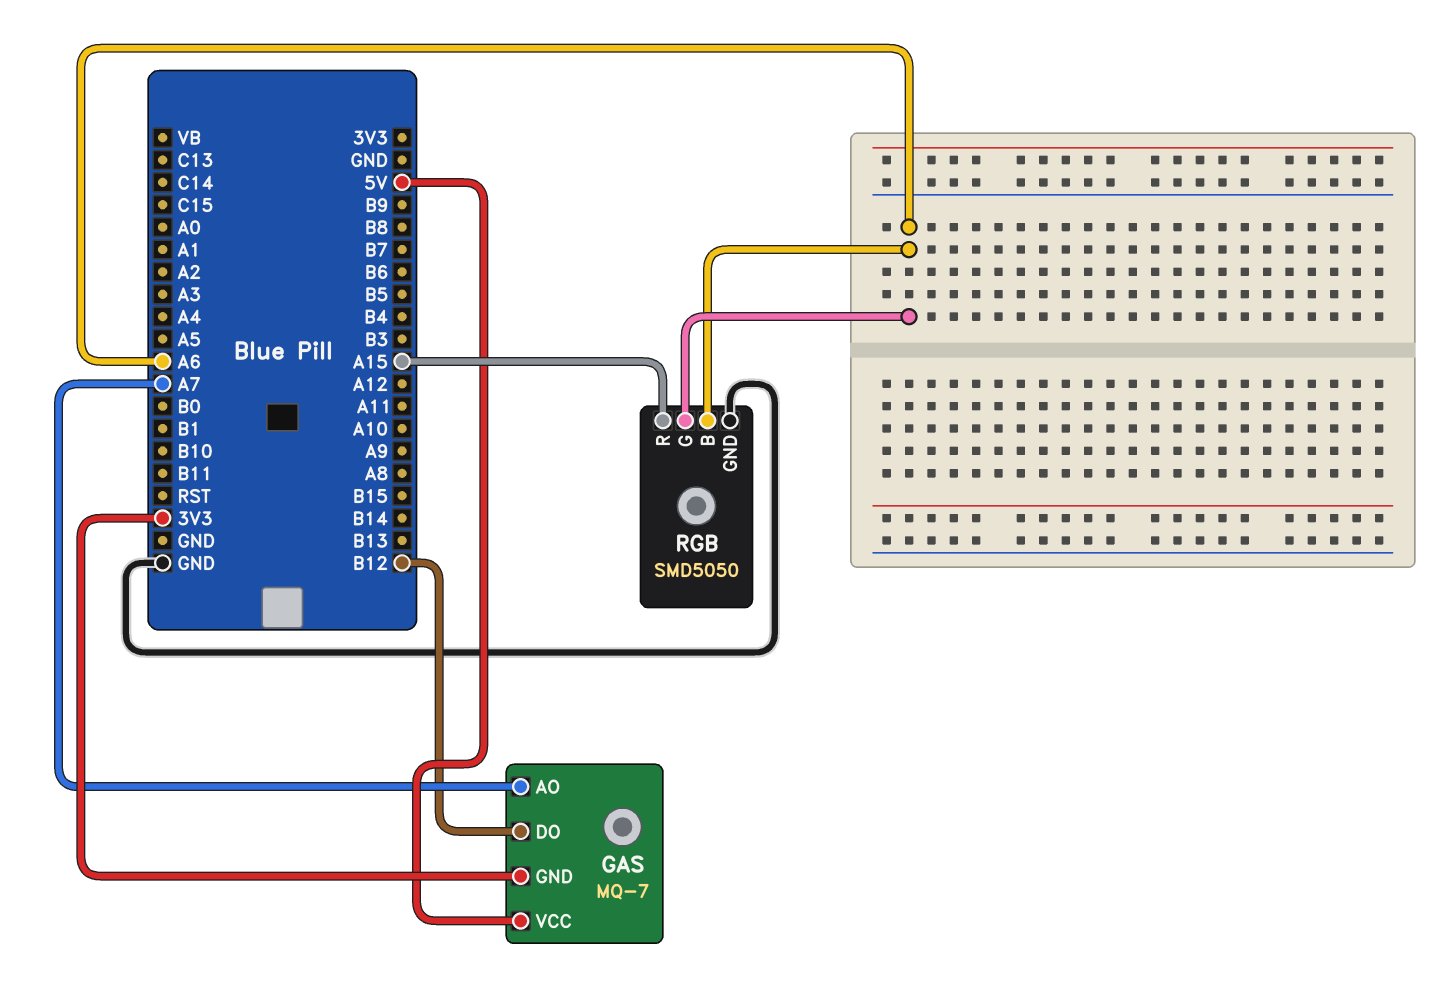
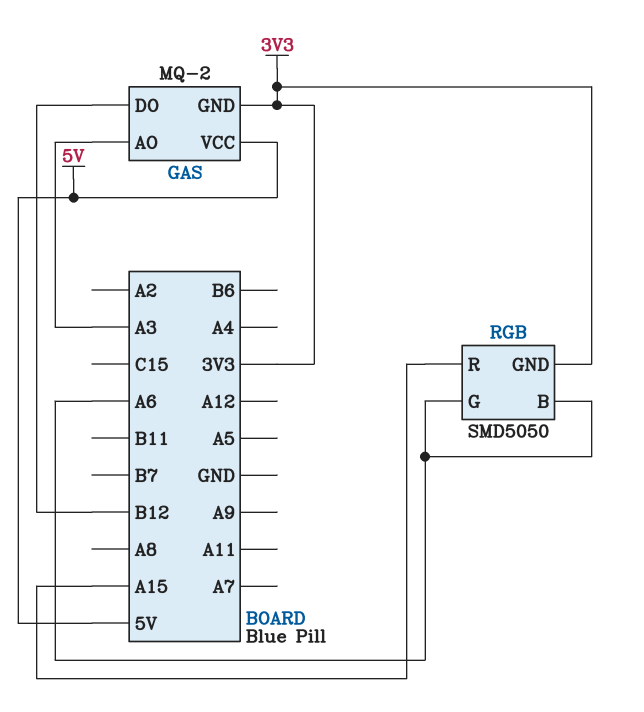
GAS: MQ-7 -> MQ-2
GAS pin AO: A7 -> A3
RGB pin GND: GND -> 3V3

